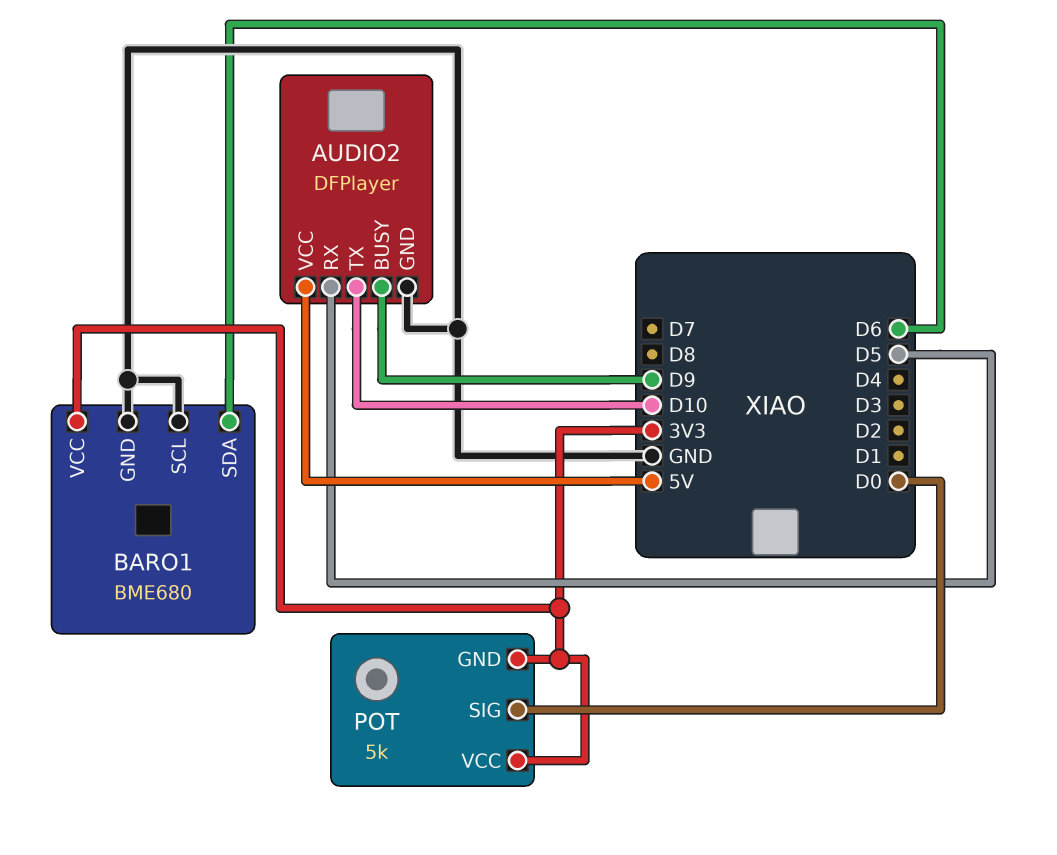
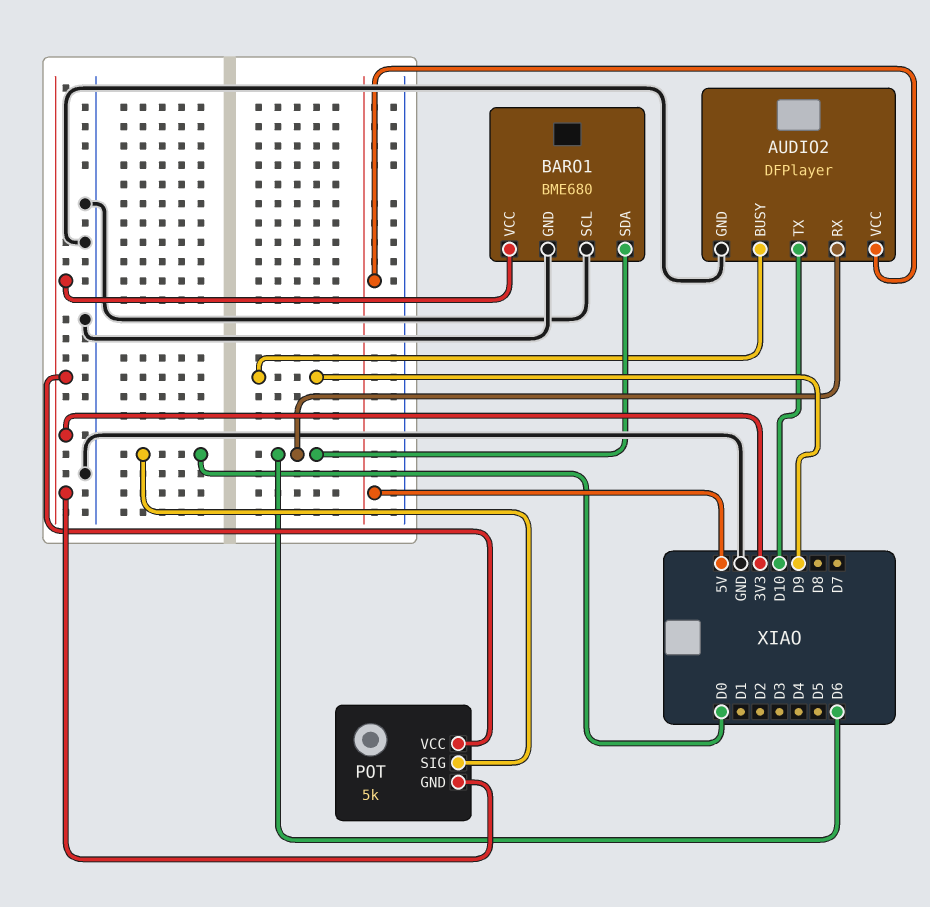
AUDIO2 pin RX: D5 -> D6

